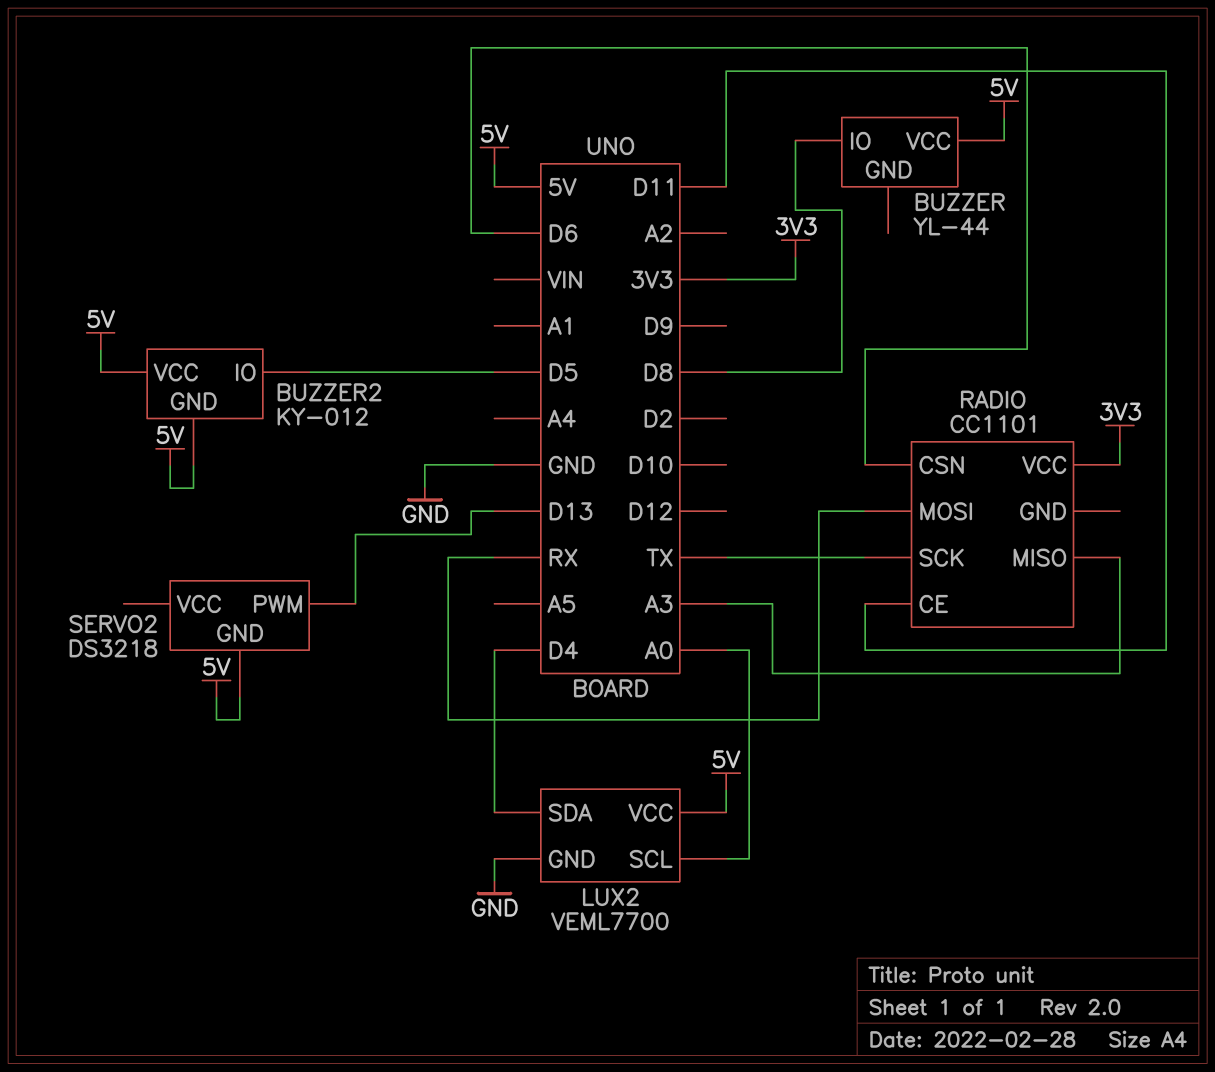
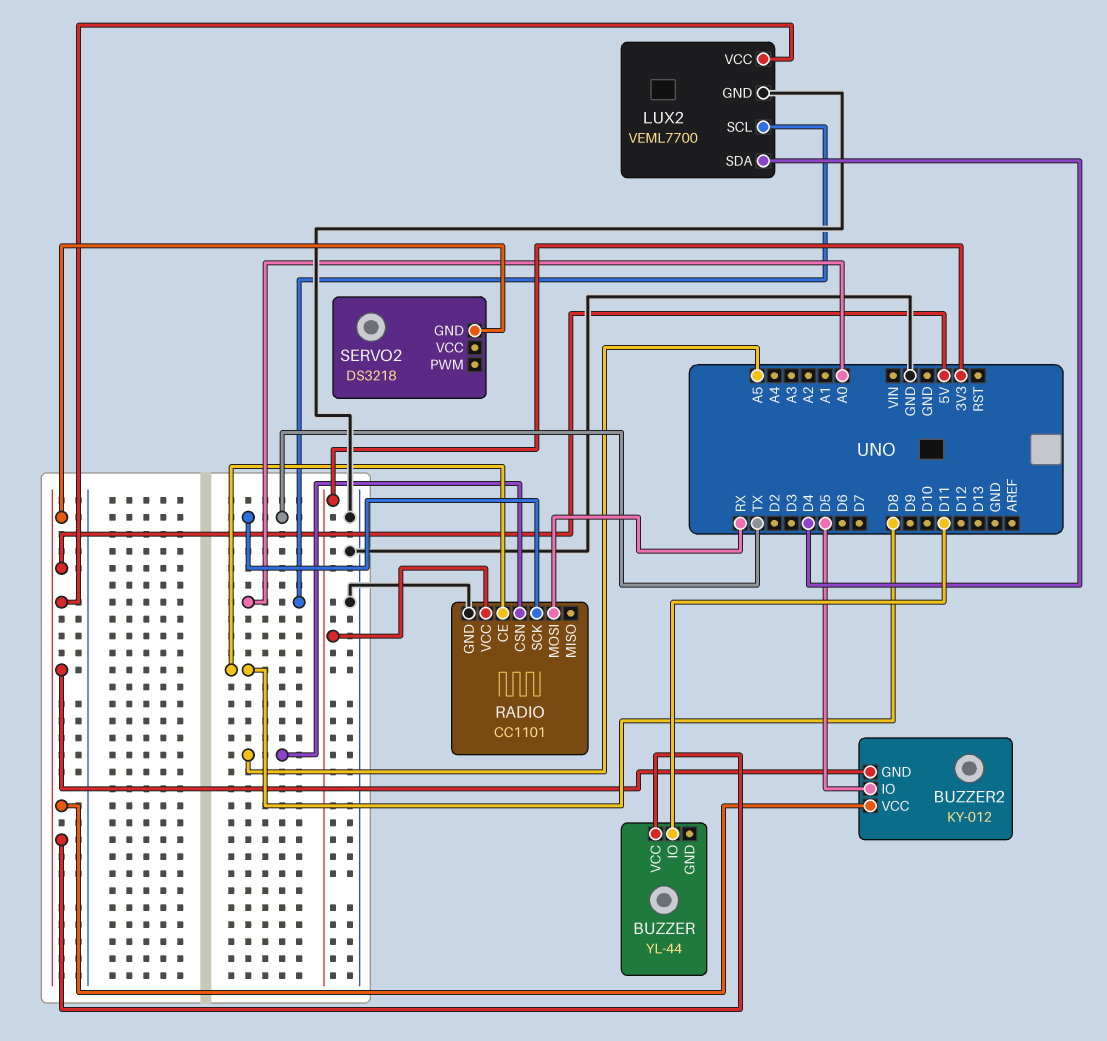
BUZZER pin IO: D8 -> D11
RADIO pin CE: D11 -> D8
RADIO pin CSN: D6 -> A5
RADIO pin GND: none -> GND
RADIO pin MISO: A3 -> none
SERVO2 pin PWM: D13 -> none

